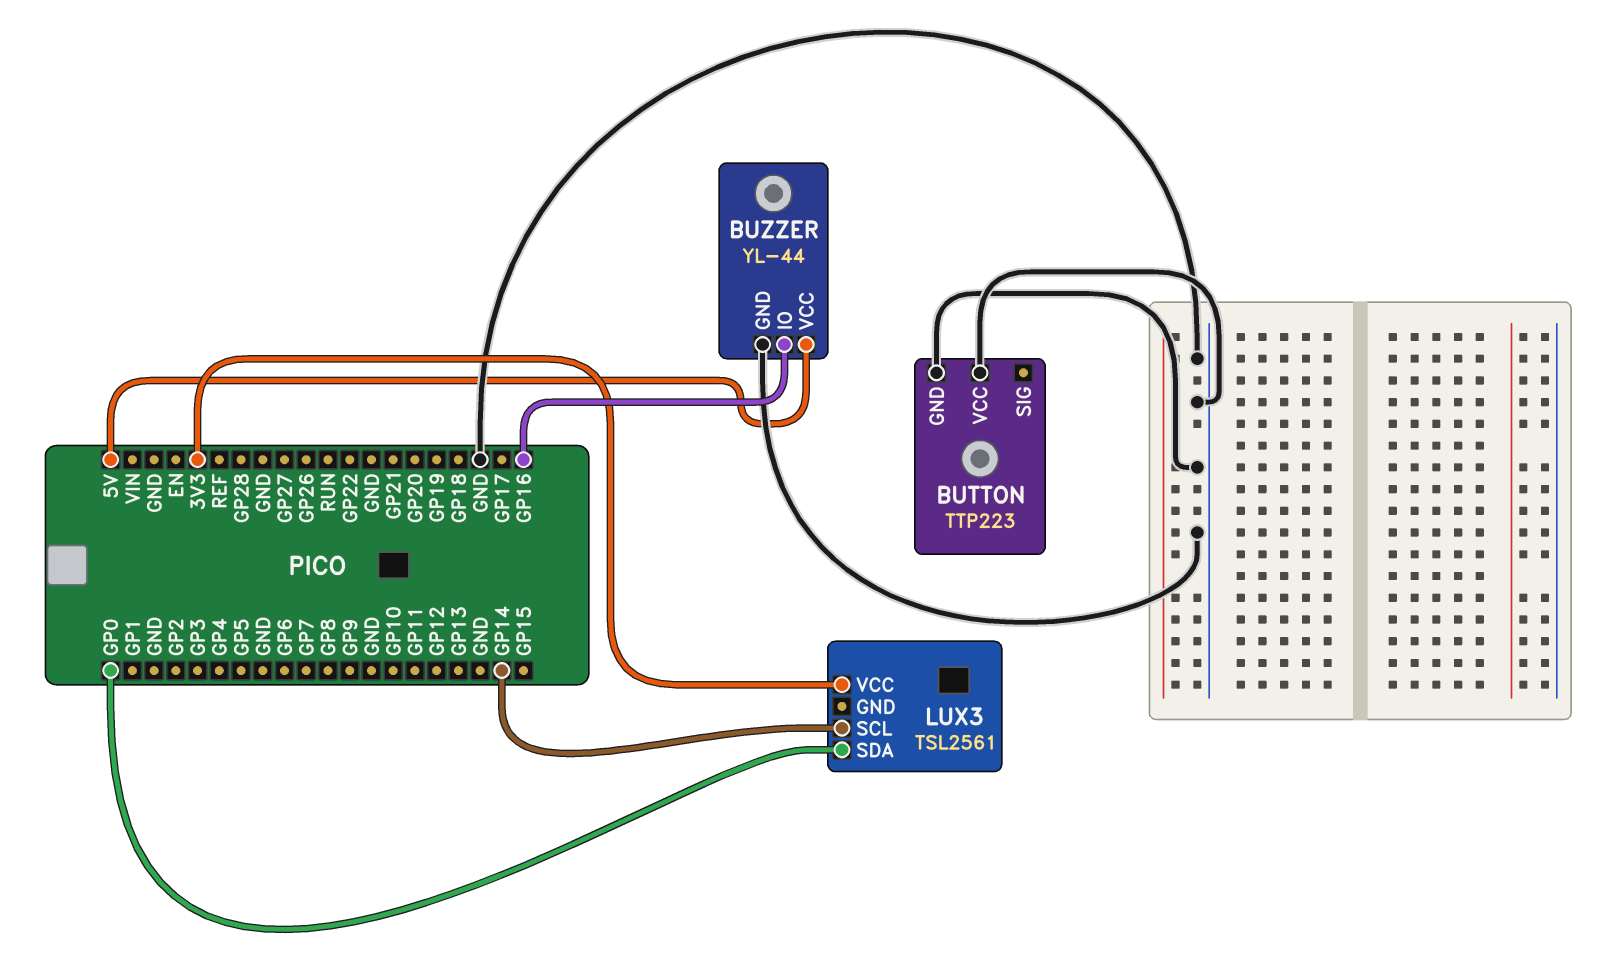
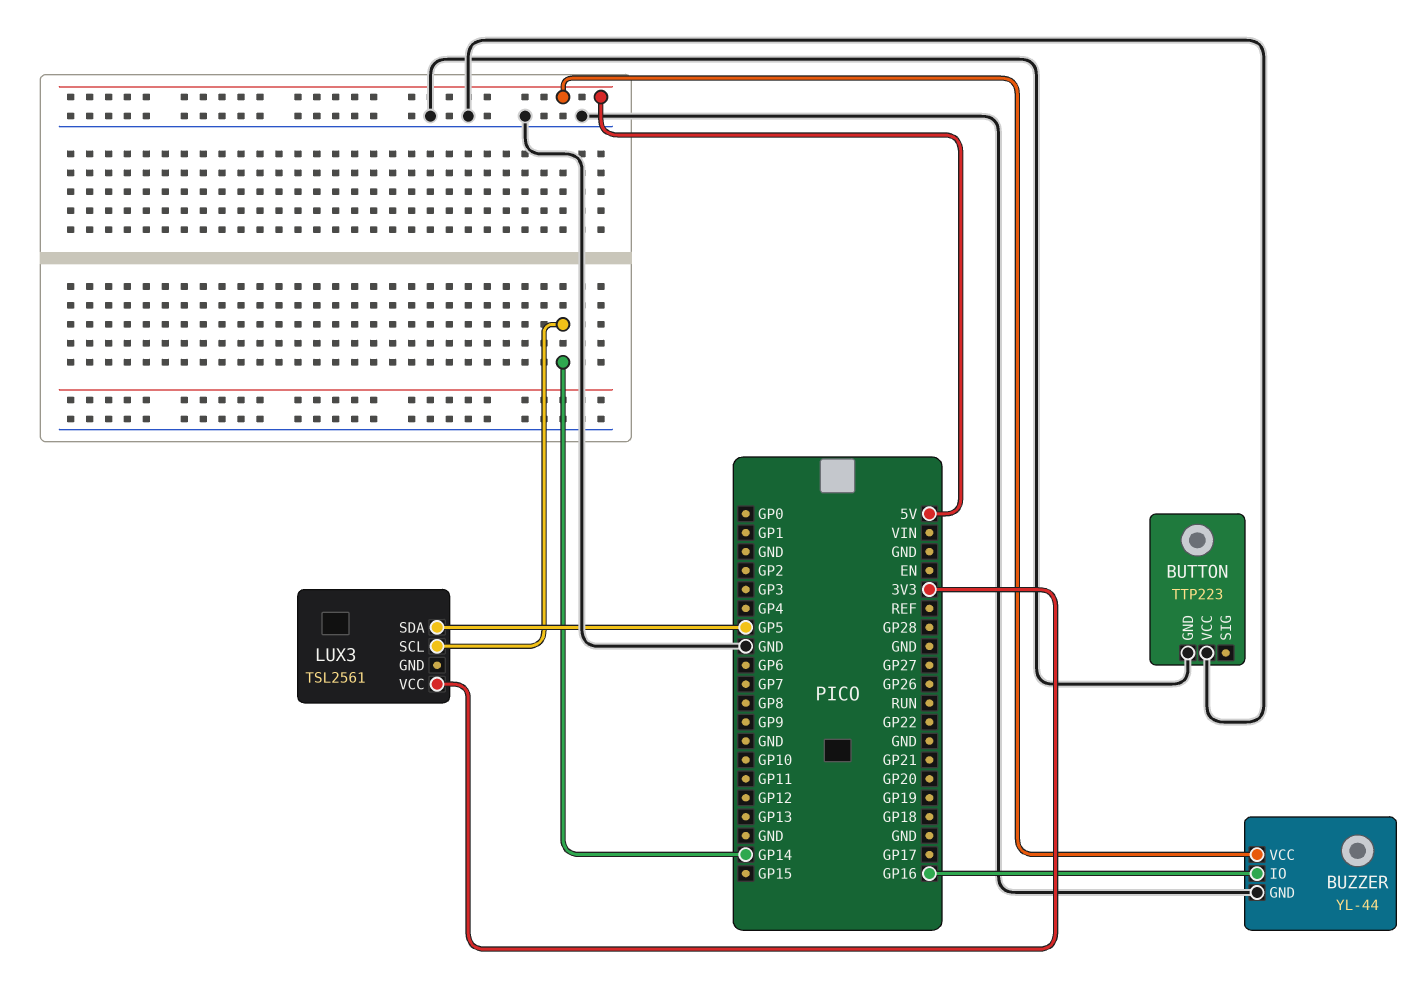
LUX3 pin SDA: GP0 -> GP5

